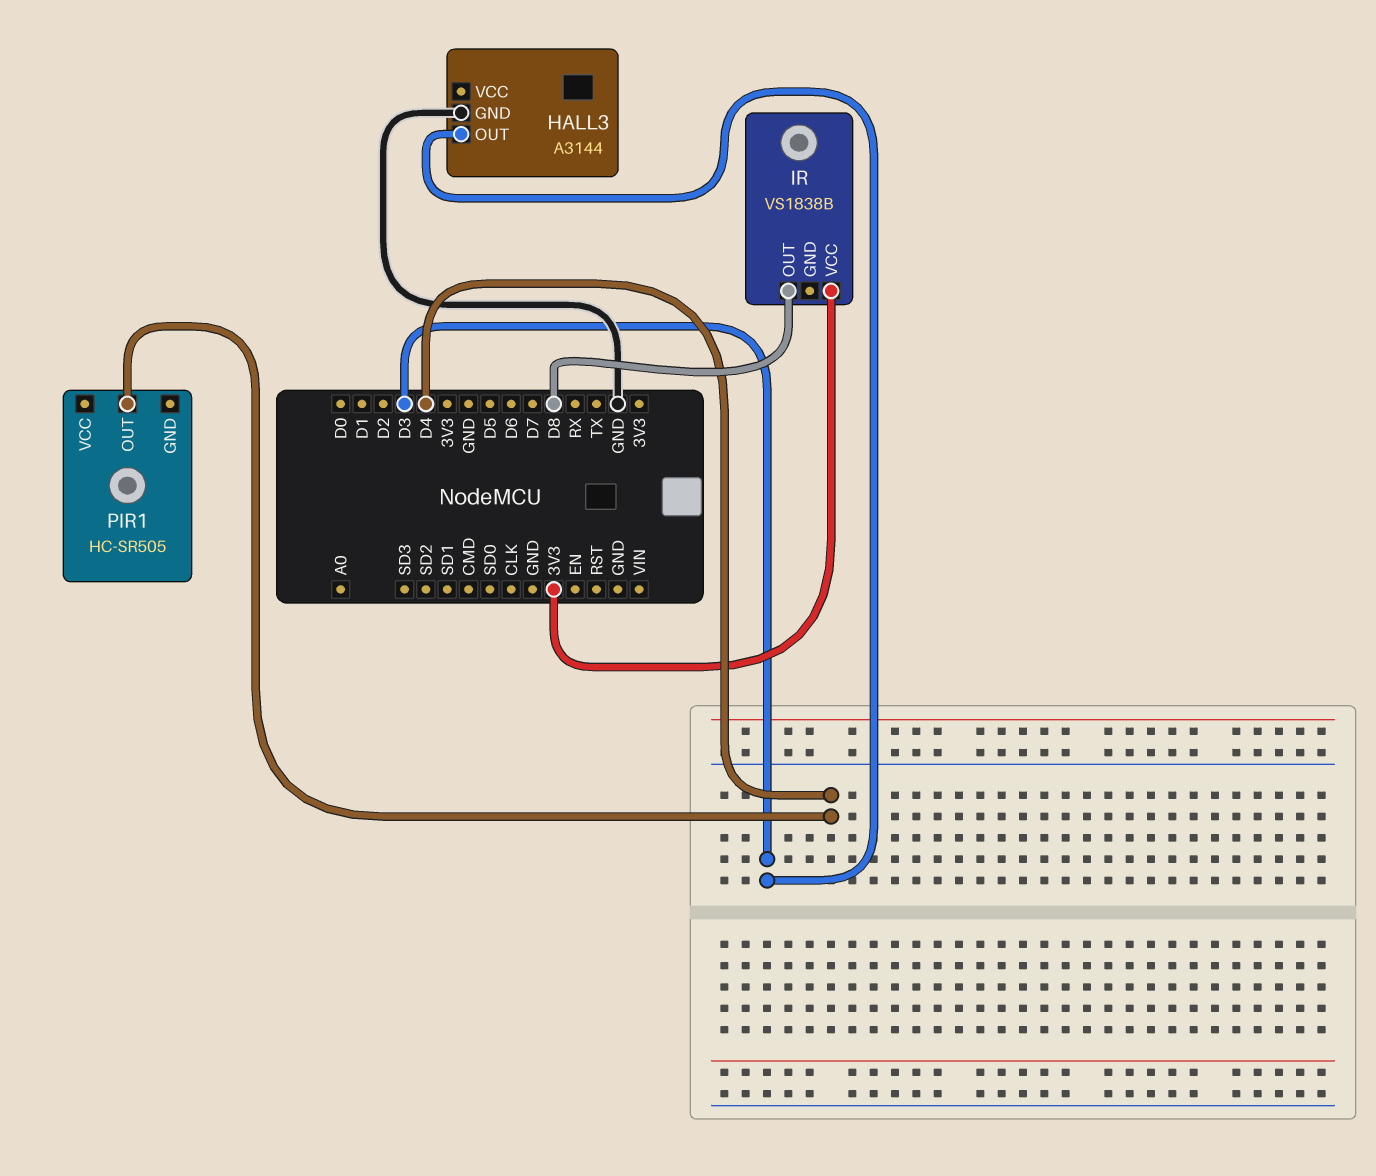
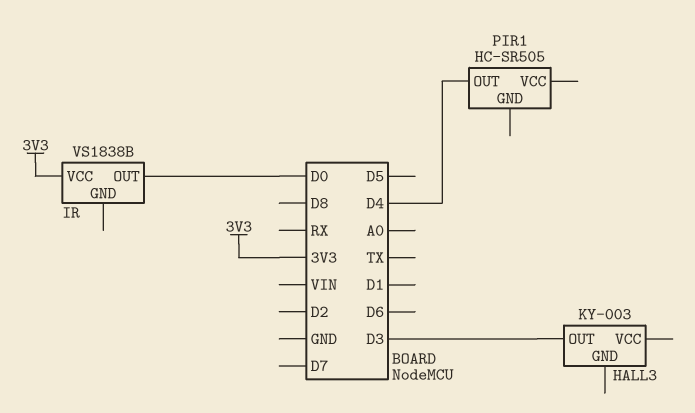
HALL3: A3144 -> KY-003
HALL3 pin GND: GND -> none
IR pin OUT: D8 -> D0

